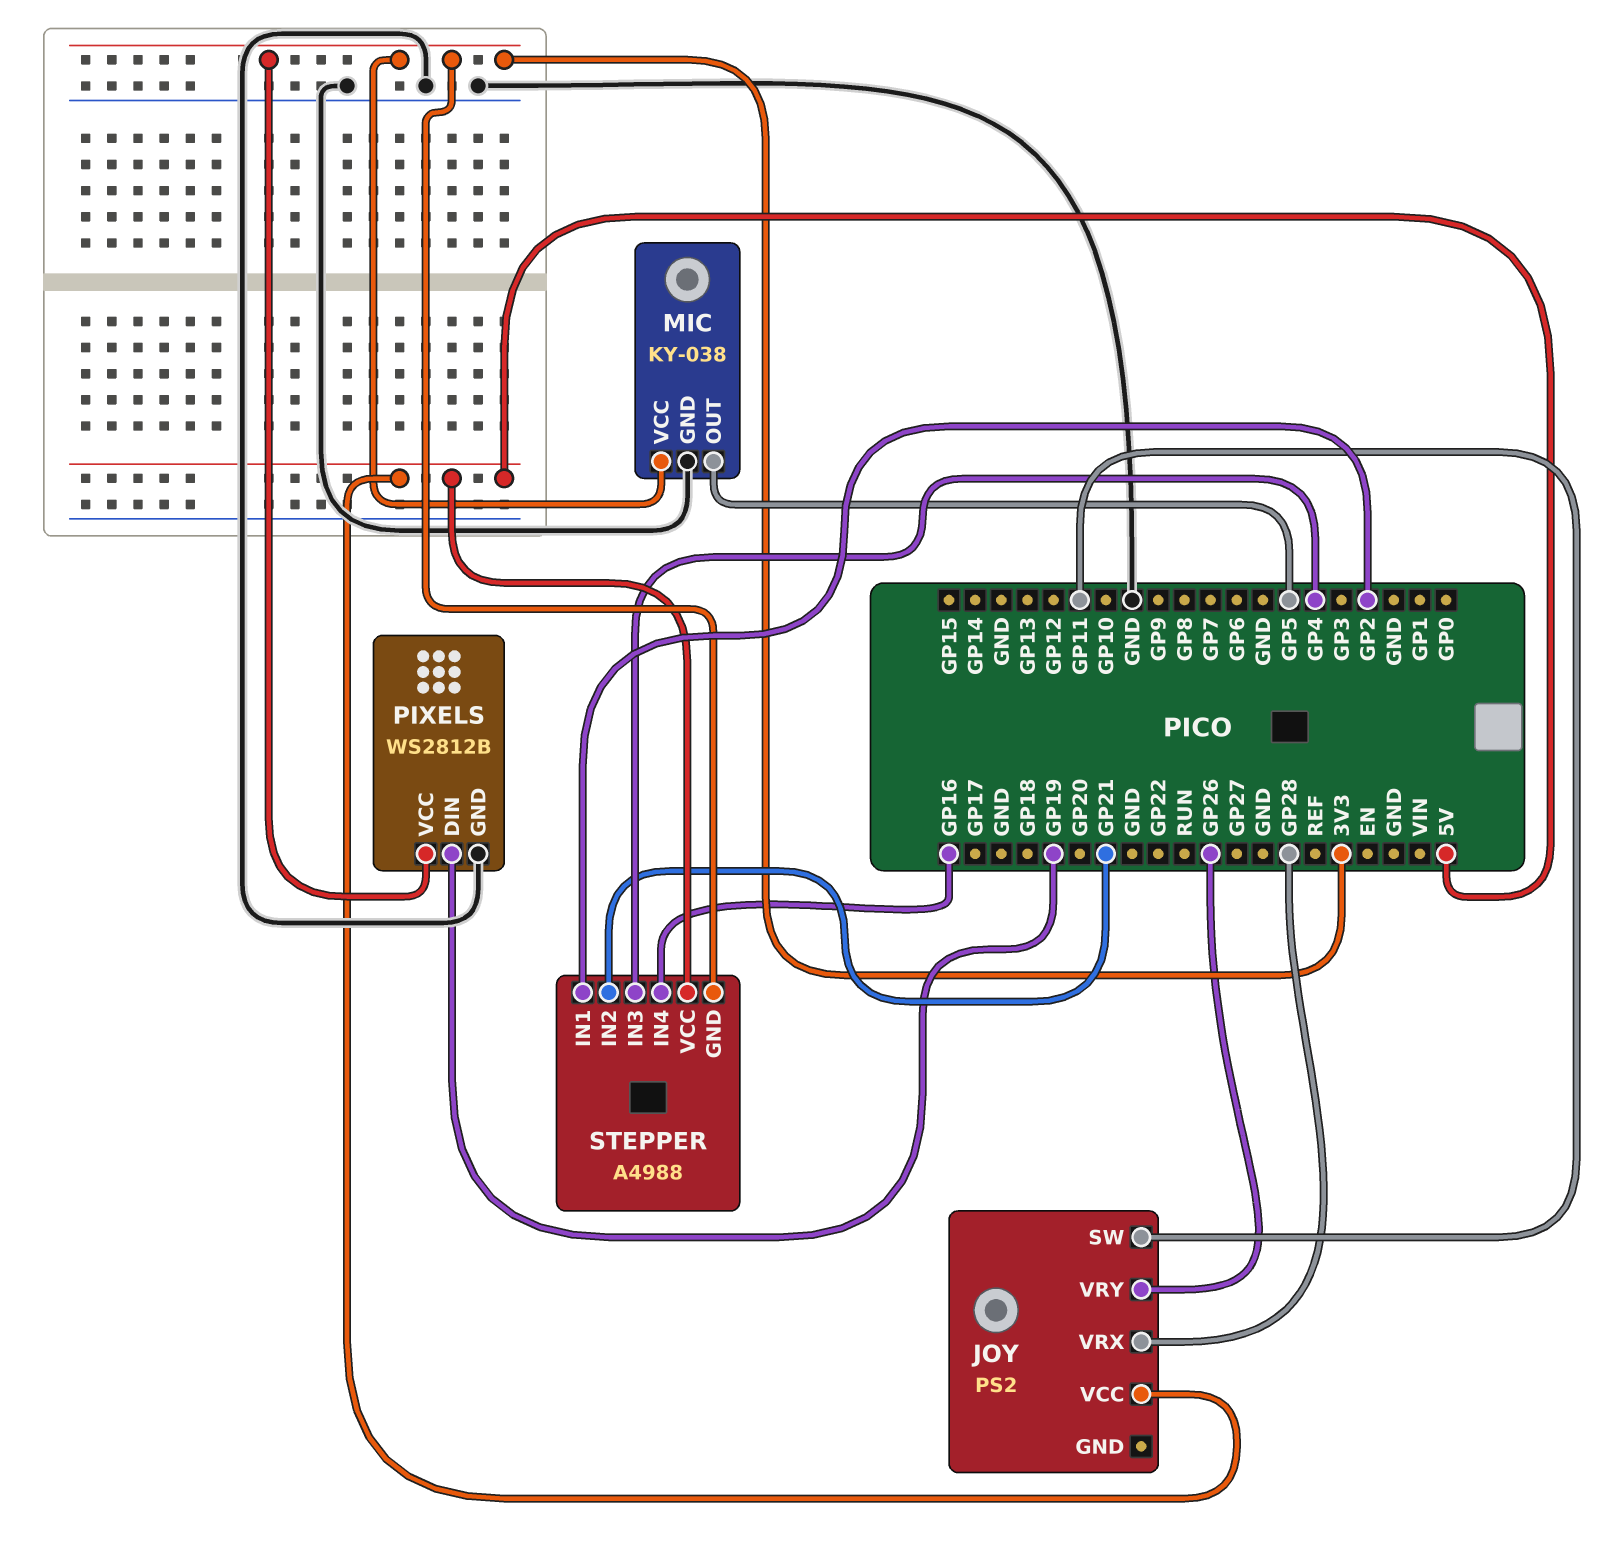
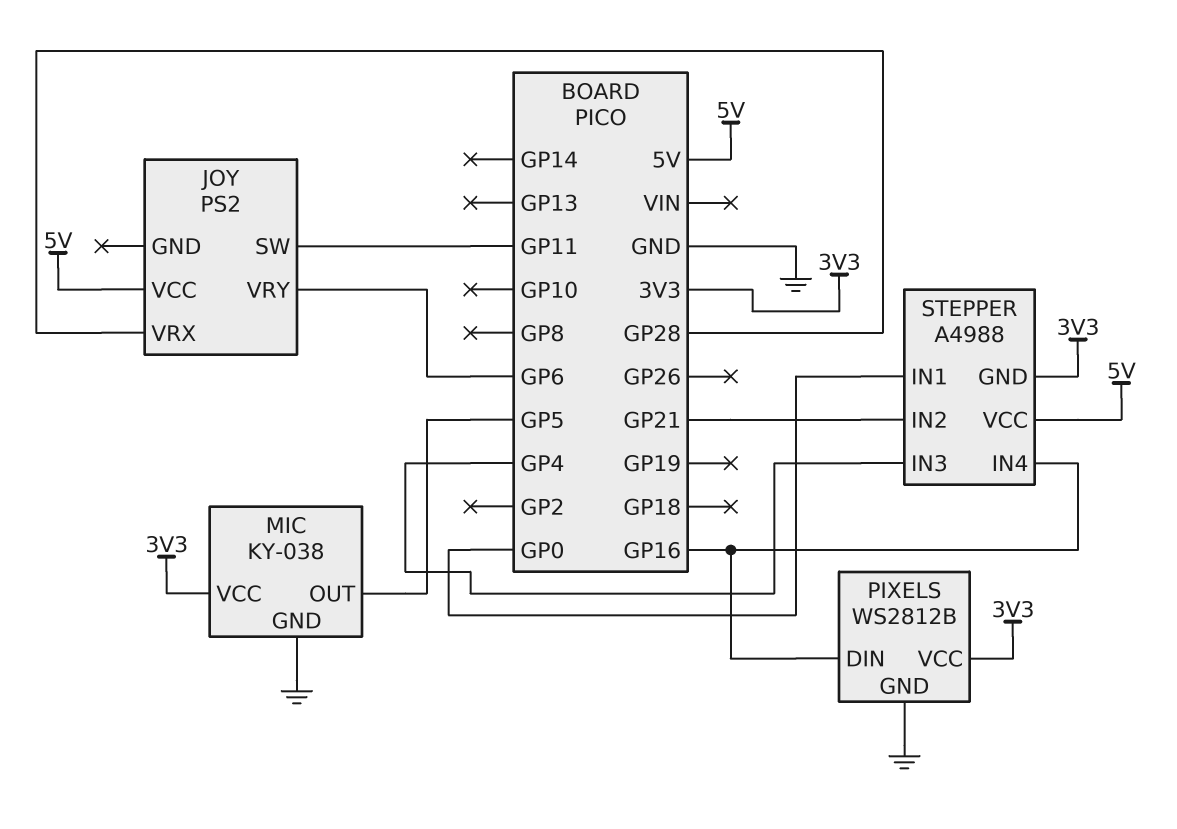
JOY pin VRY: GP26 -> GP6
PIXELS pin DIN: GP19 -> GP16
STEPPER pin IN1: GP2 -> GP0

